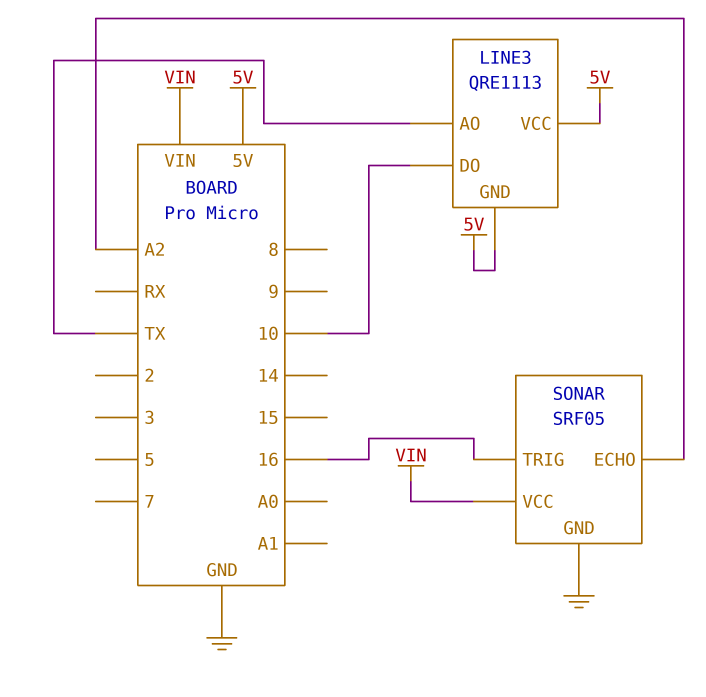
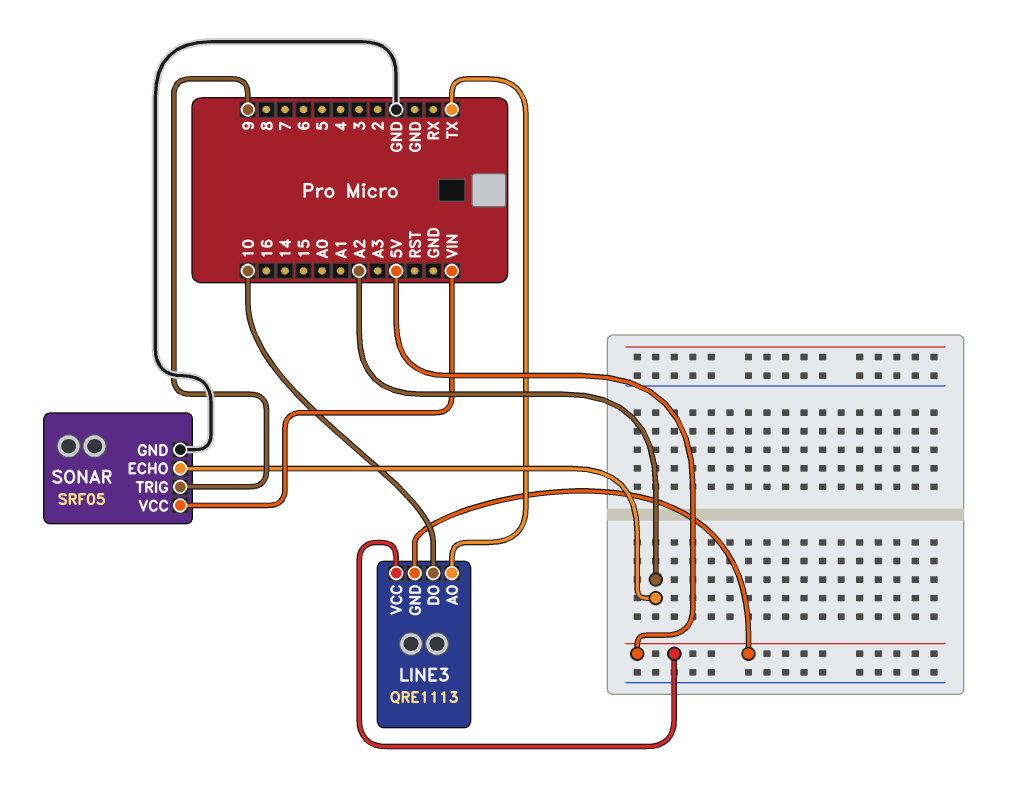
SONAR pin TRIG: 16 -> 9

